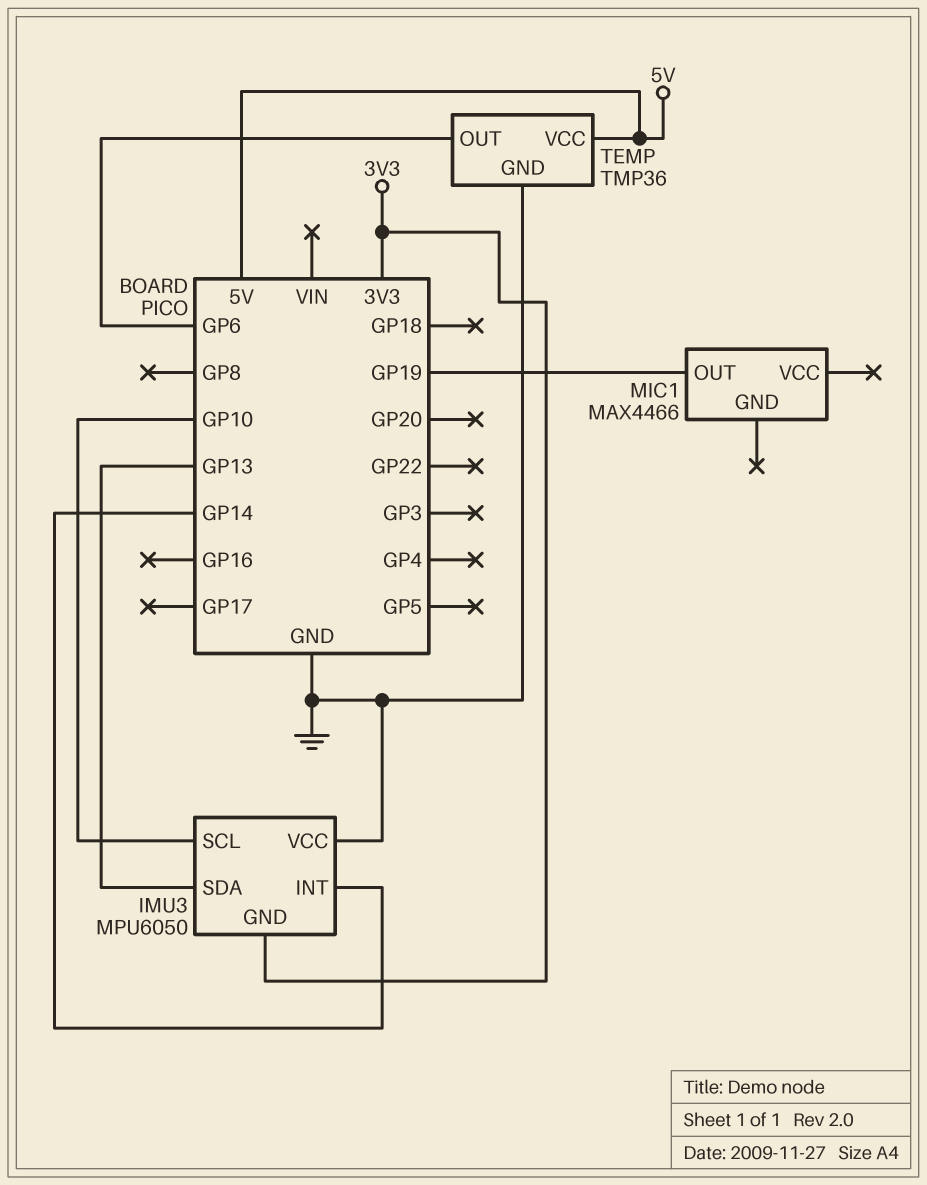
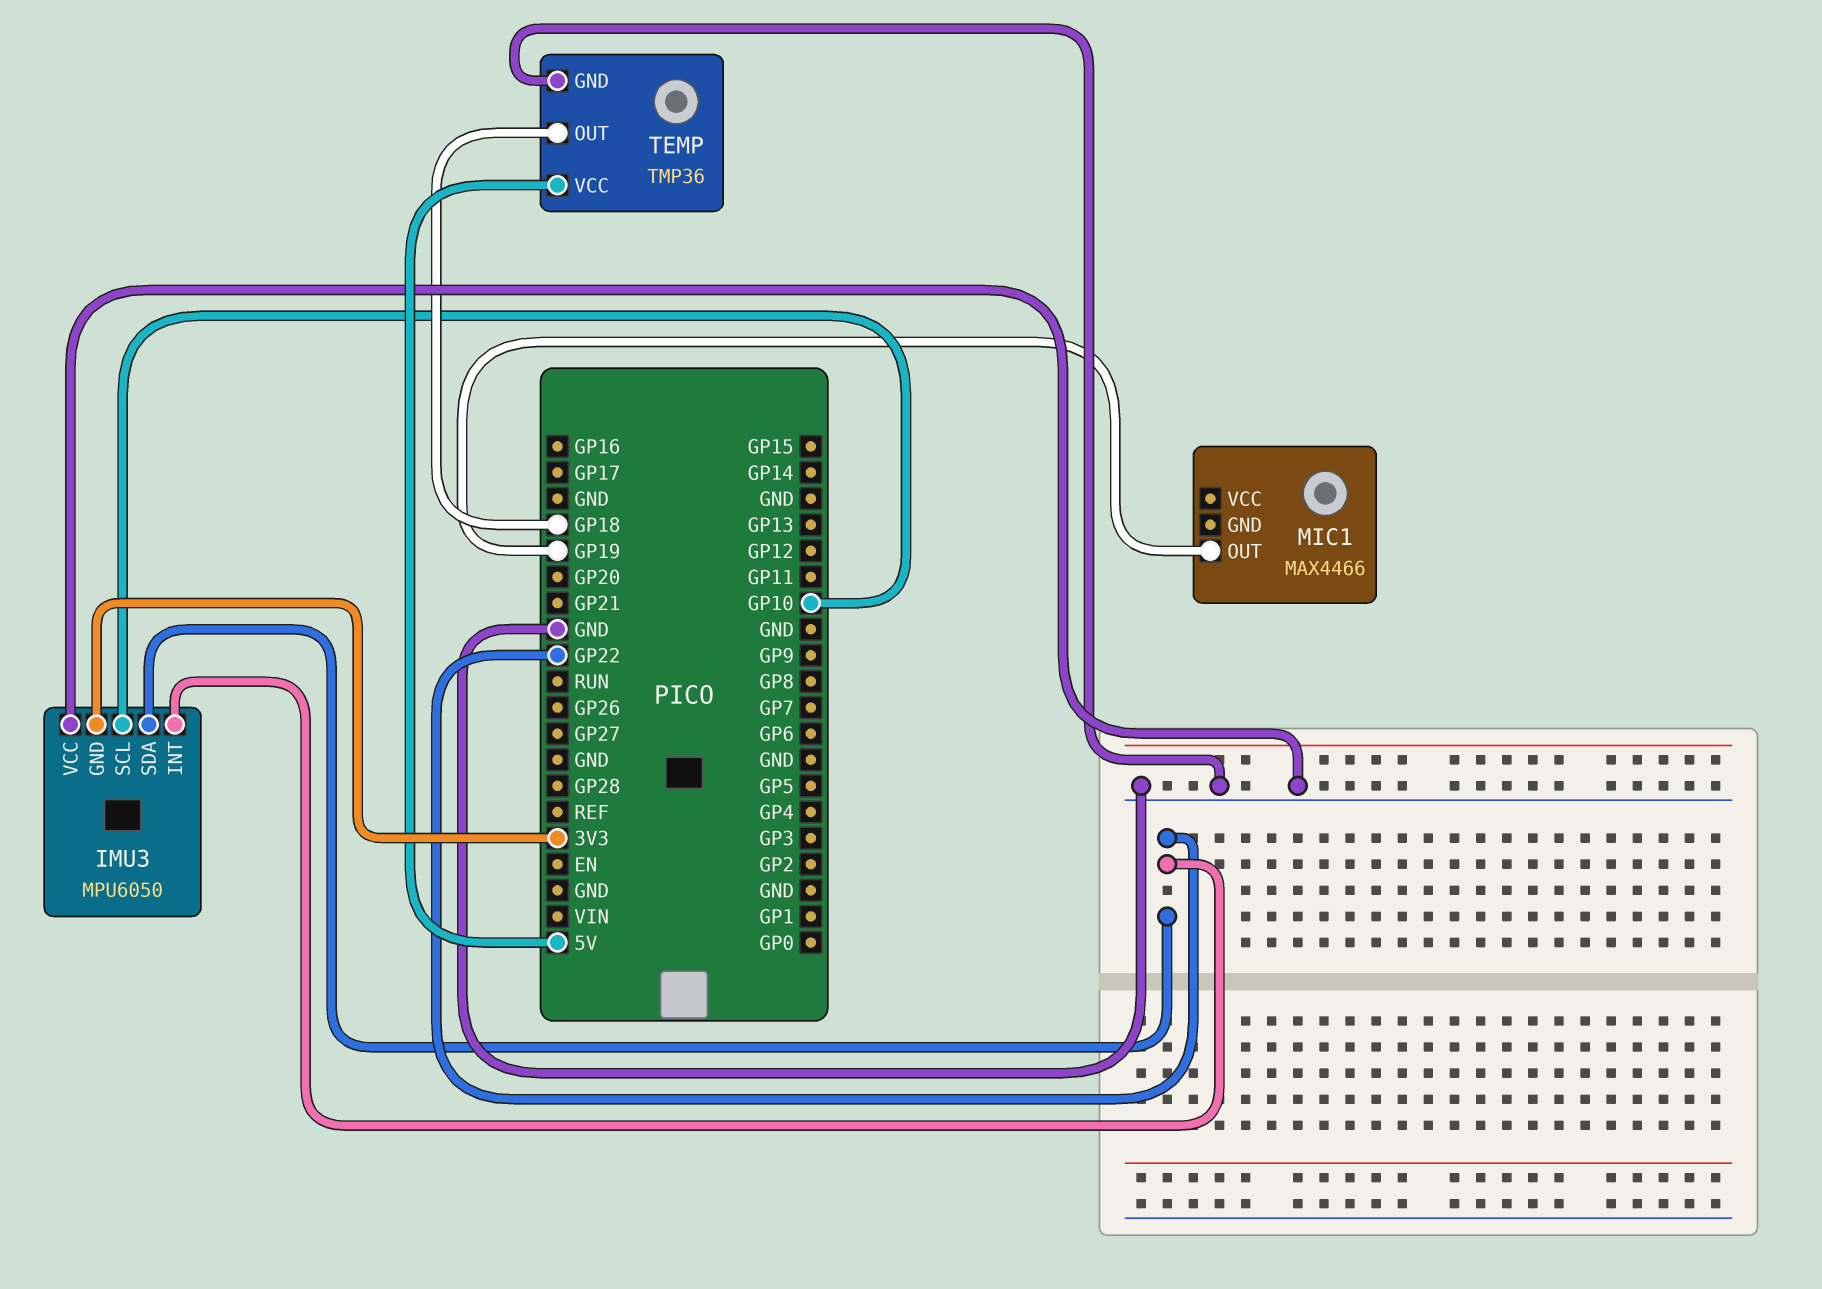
IMU3 pin INT: GP14 -> GP22
IMU3 pin SDA: GP13 -> GP22
TEMP pin OUT: GP6 -> GP18

